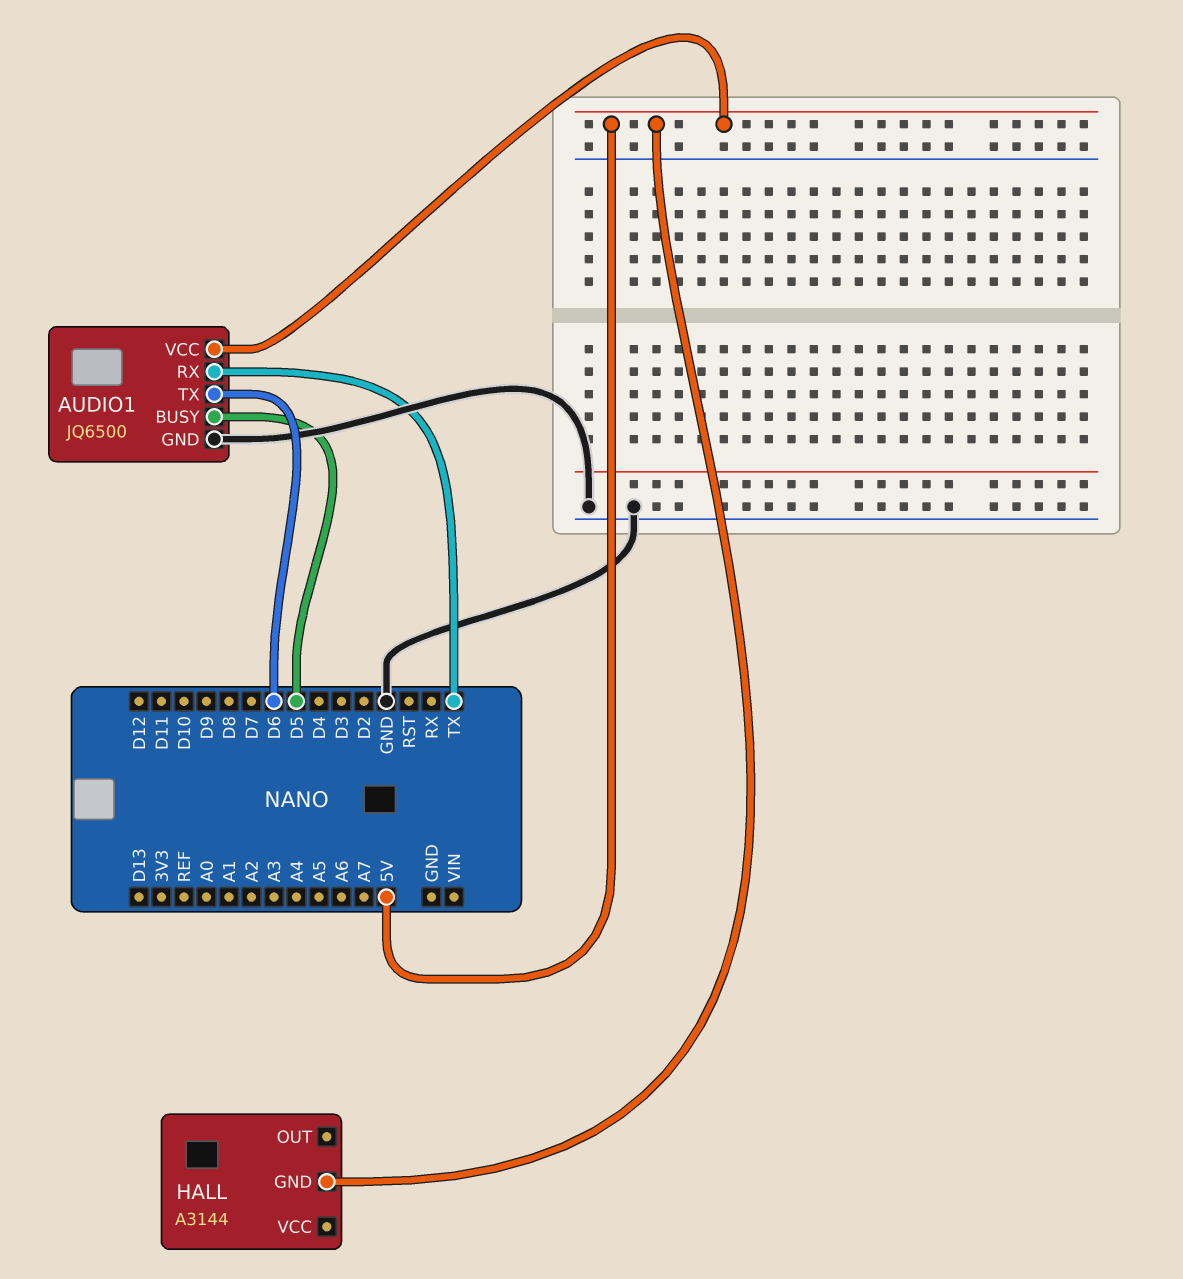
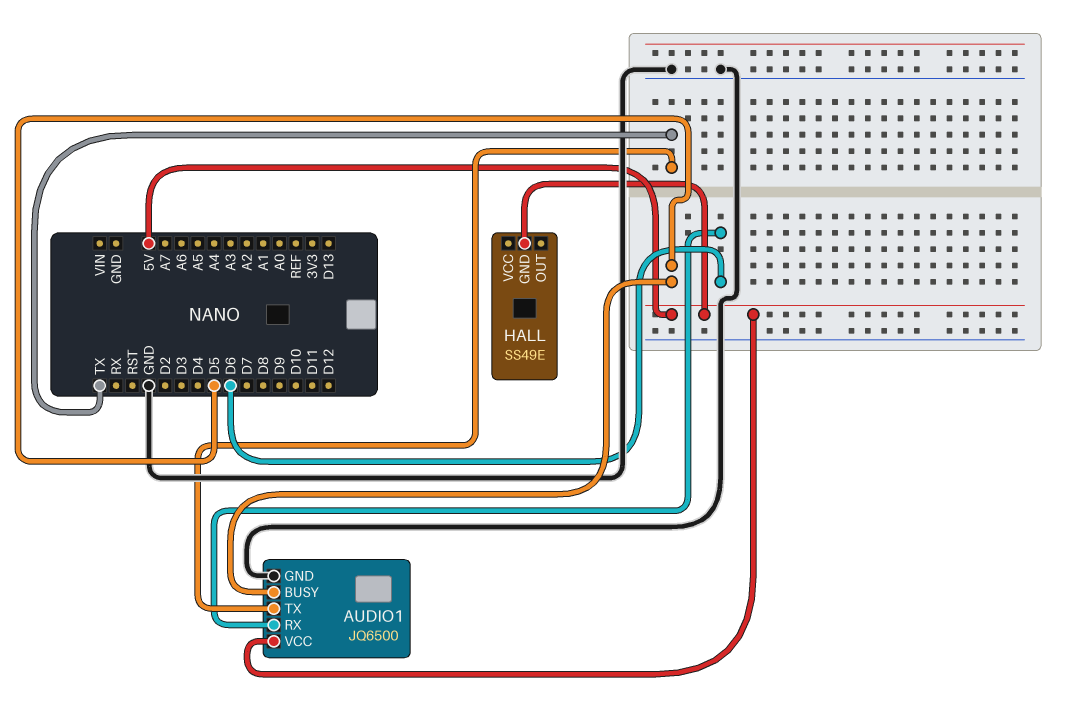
AUDIO1 pin RX: TX -> D6
AUDIO1 pin TX: D6 -> TX
HALL: A3144 -> SS49E

